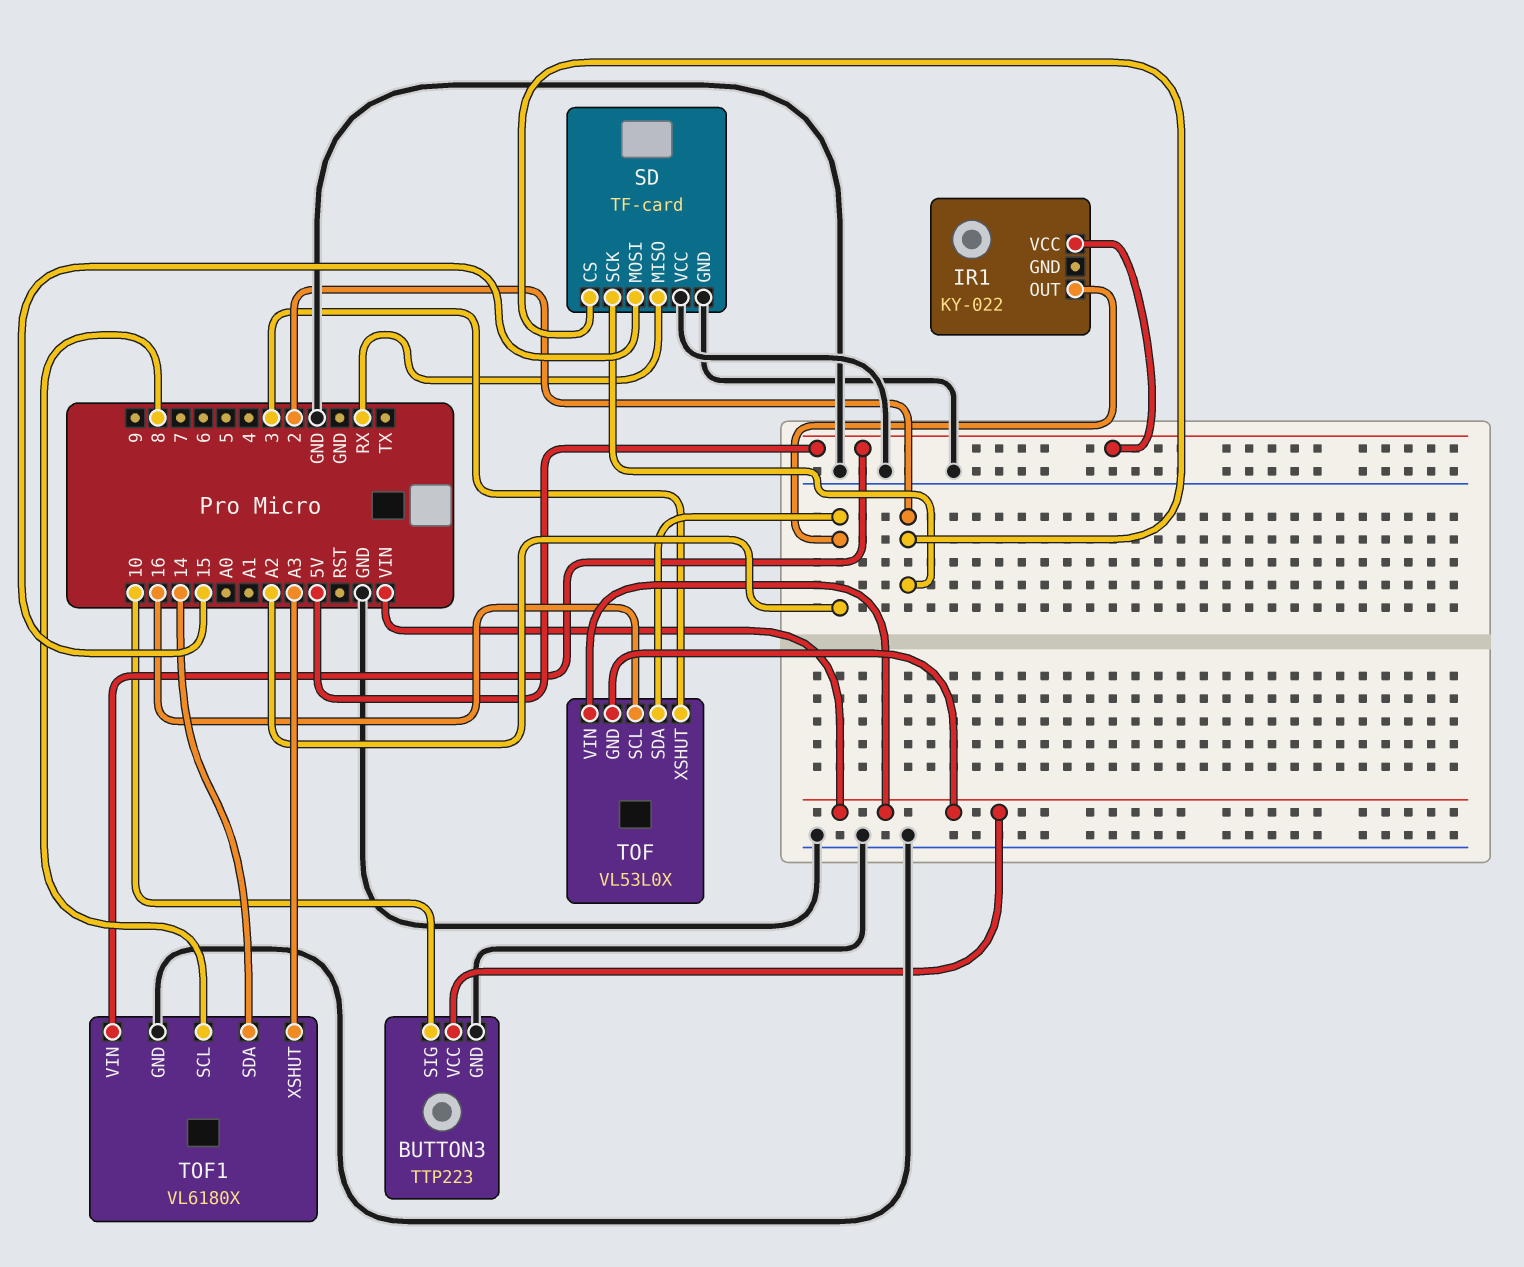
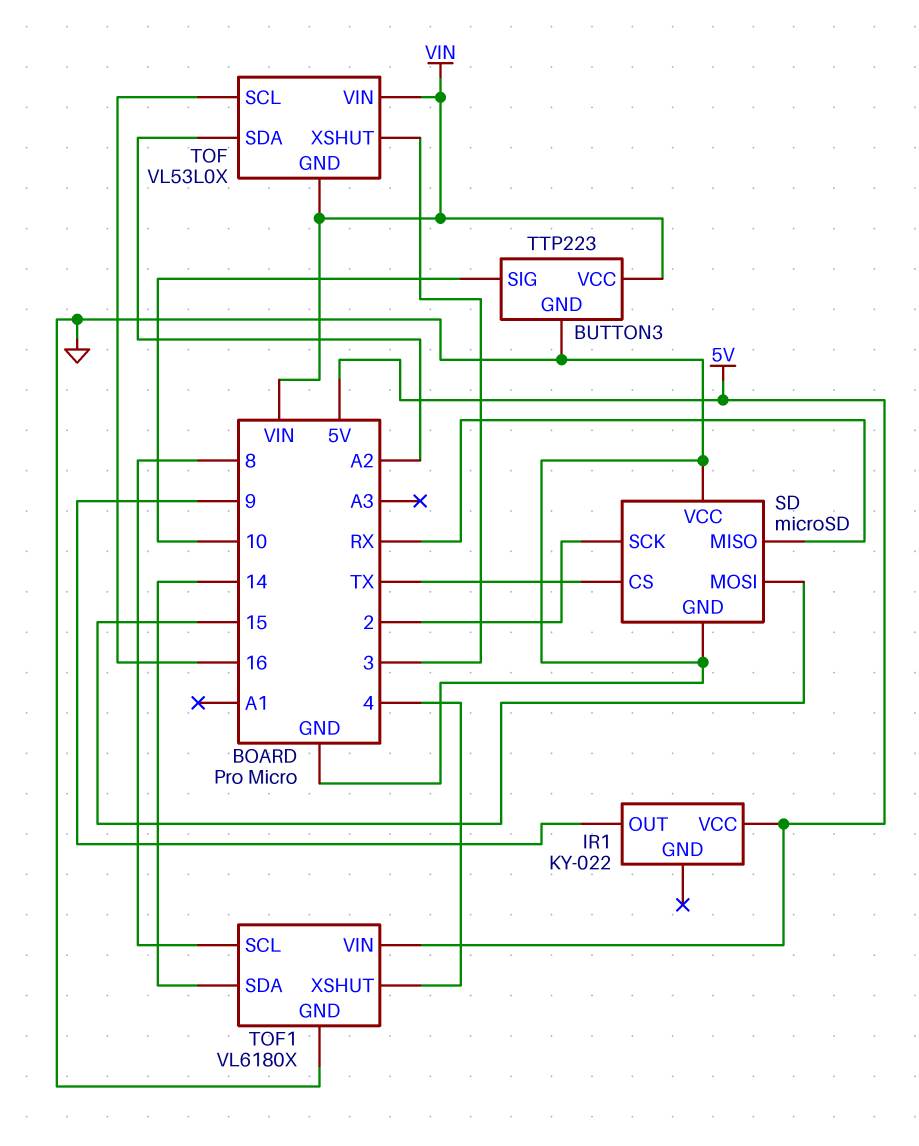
IR1 pin OUT: A2 -> 9
SD: TF-card -> microSD
SD pin CS: 2 -> TX
TOF1 pin XSHUT: A3 -> 4

